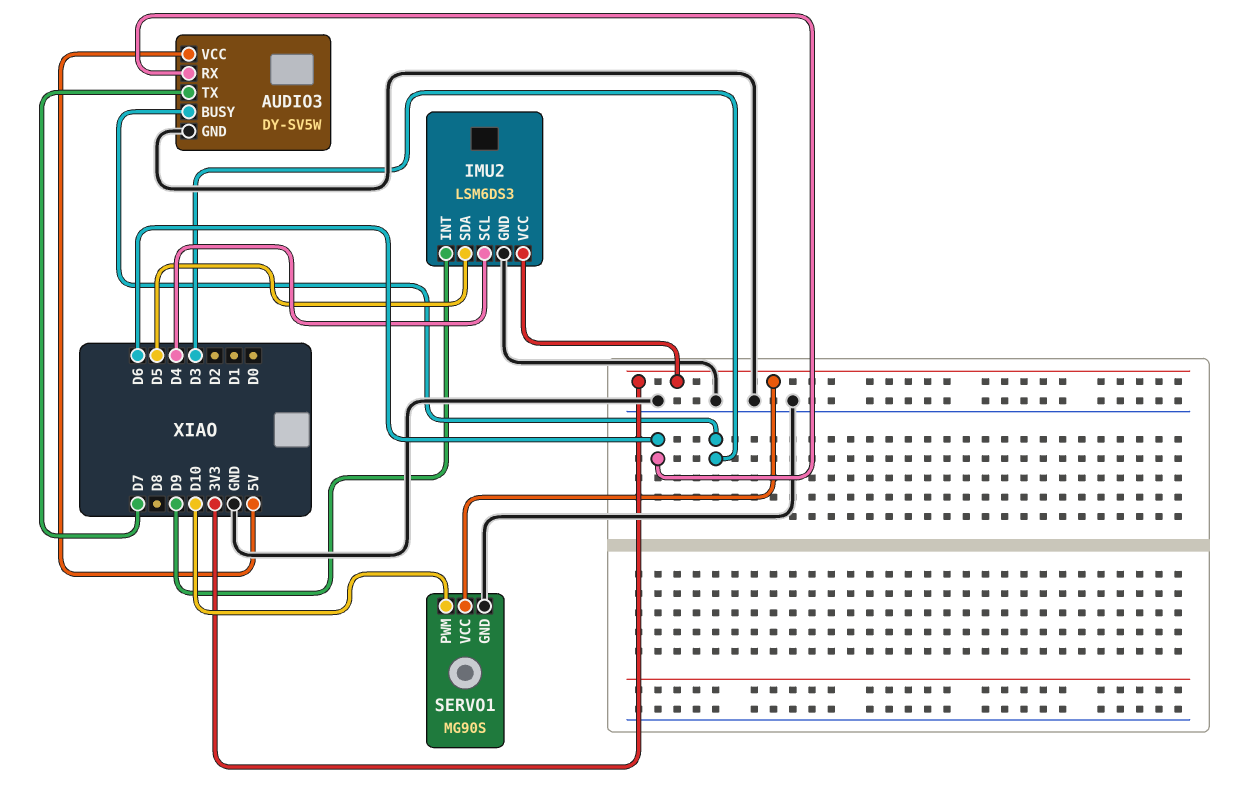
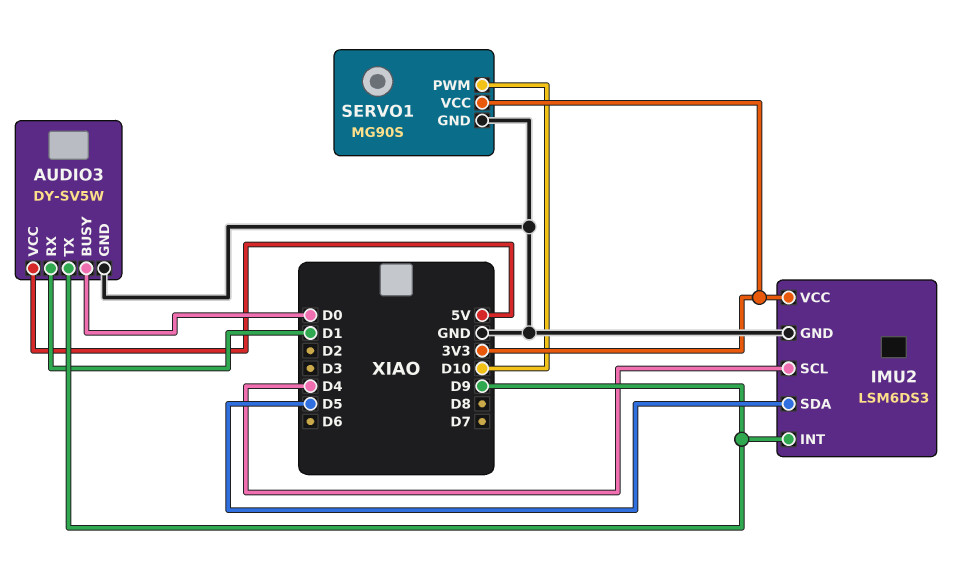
AUDIO3 pin BUSY: D3 -> D0
AUDIO3 pin RX: D6 -> D1
AUDIO3 pin TX: D7 -> D9

